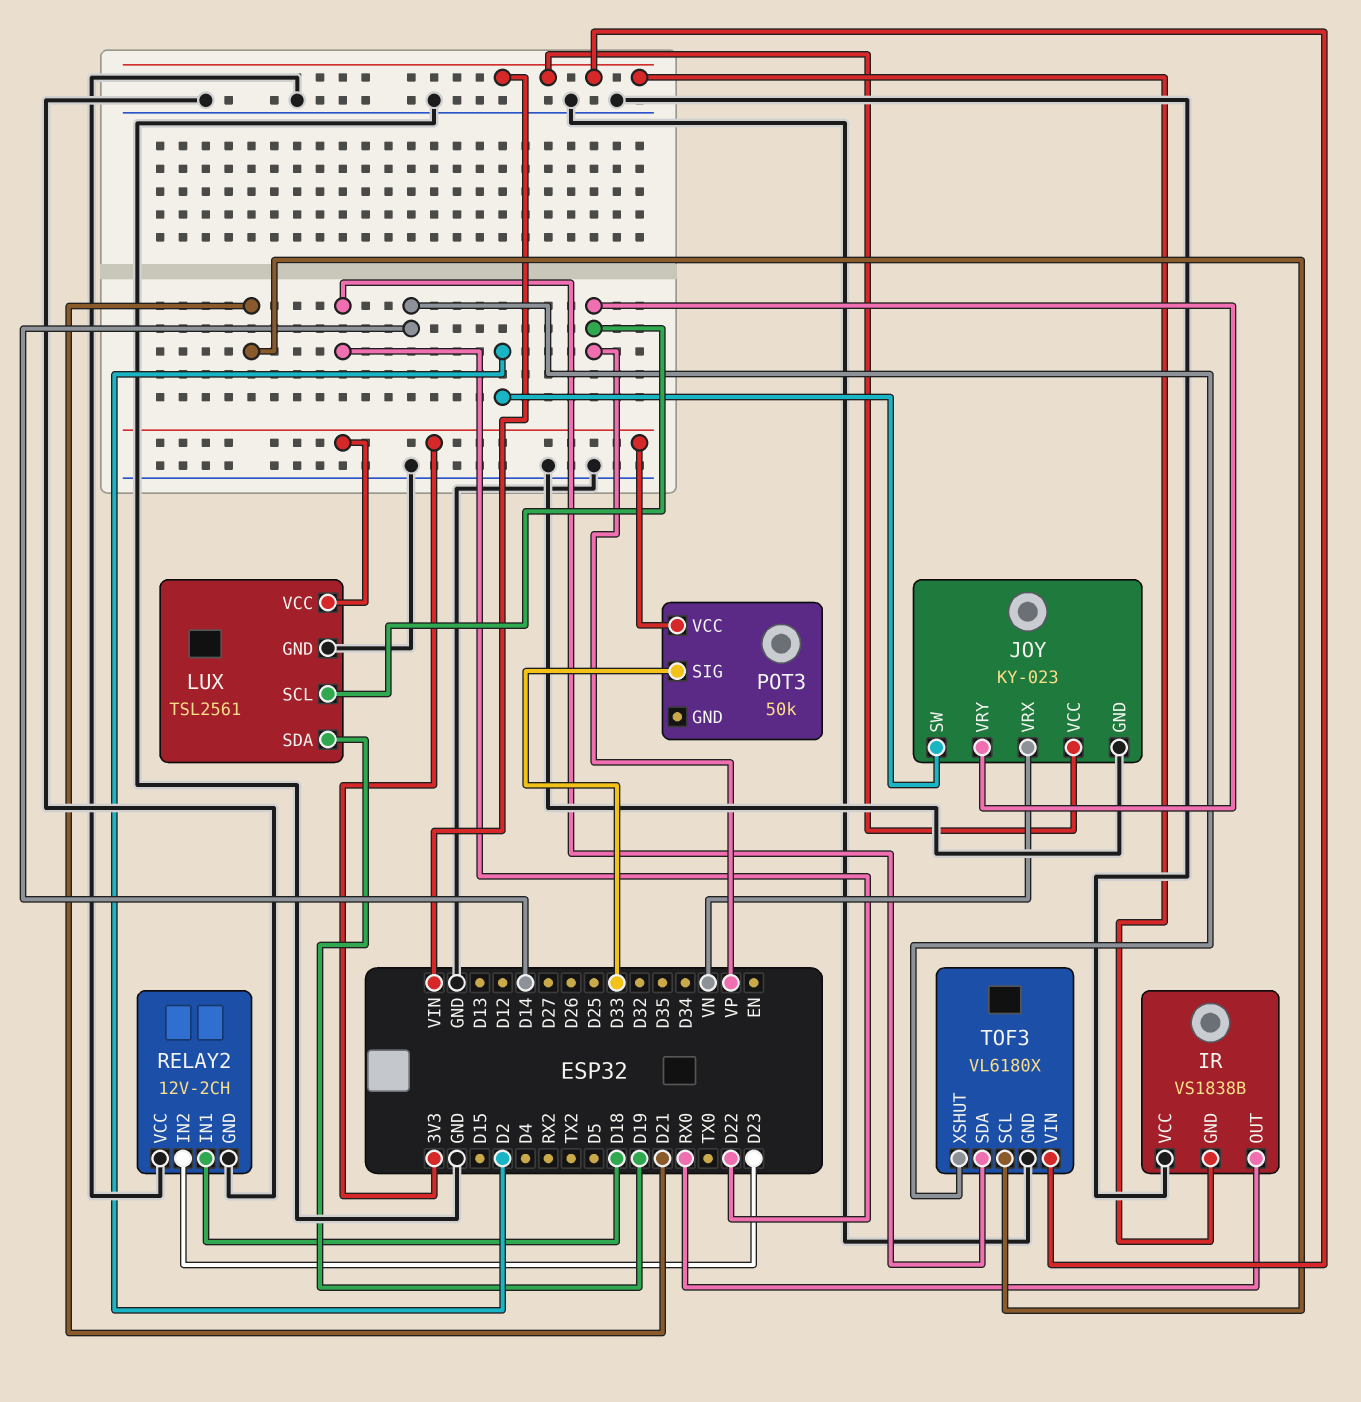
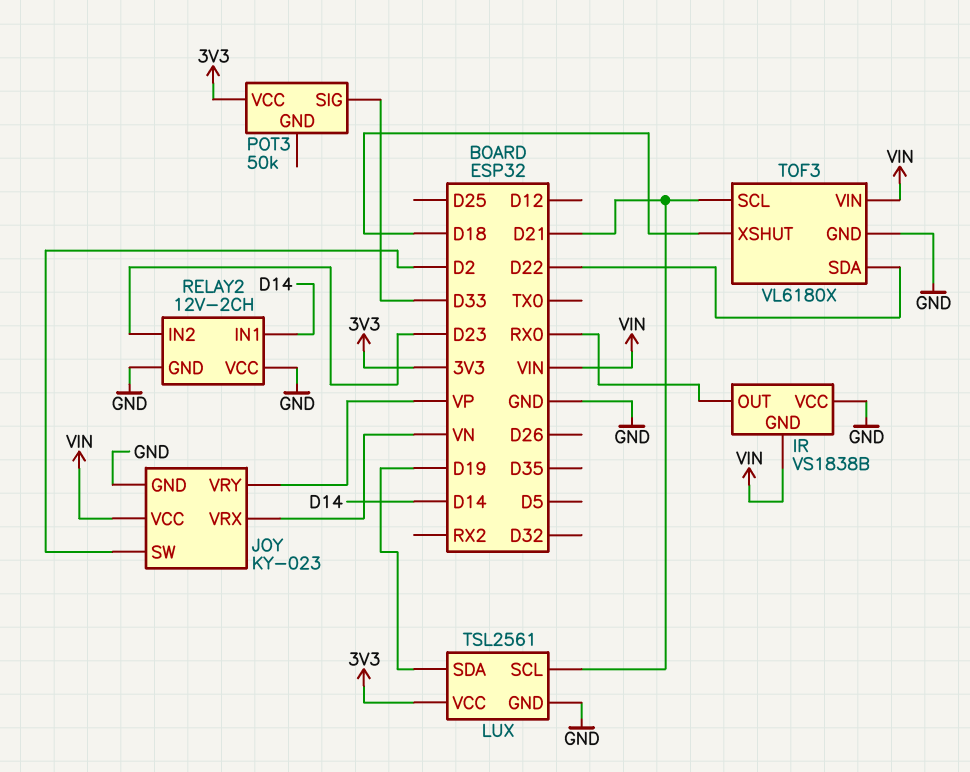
LUX pin SCL: VP -> D21
RELAY2 pin IN1: D18 -> D14
TOF3 pin XSHUT: D14 -> D18

